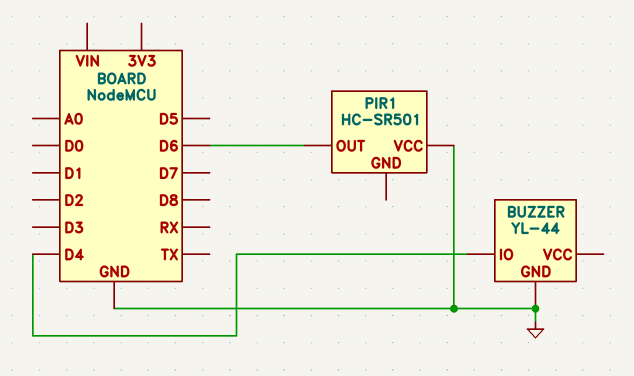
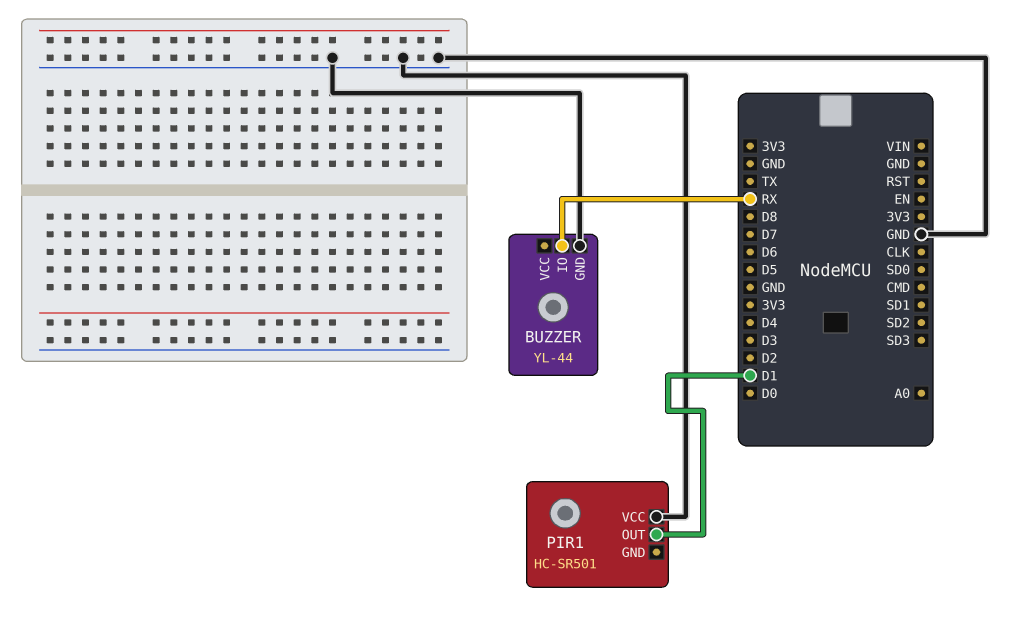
BUZZER pin IO: D4 -> RX
PIR1 pin OUT: D6 -> D1

